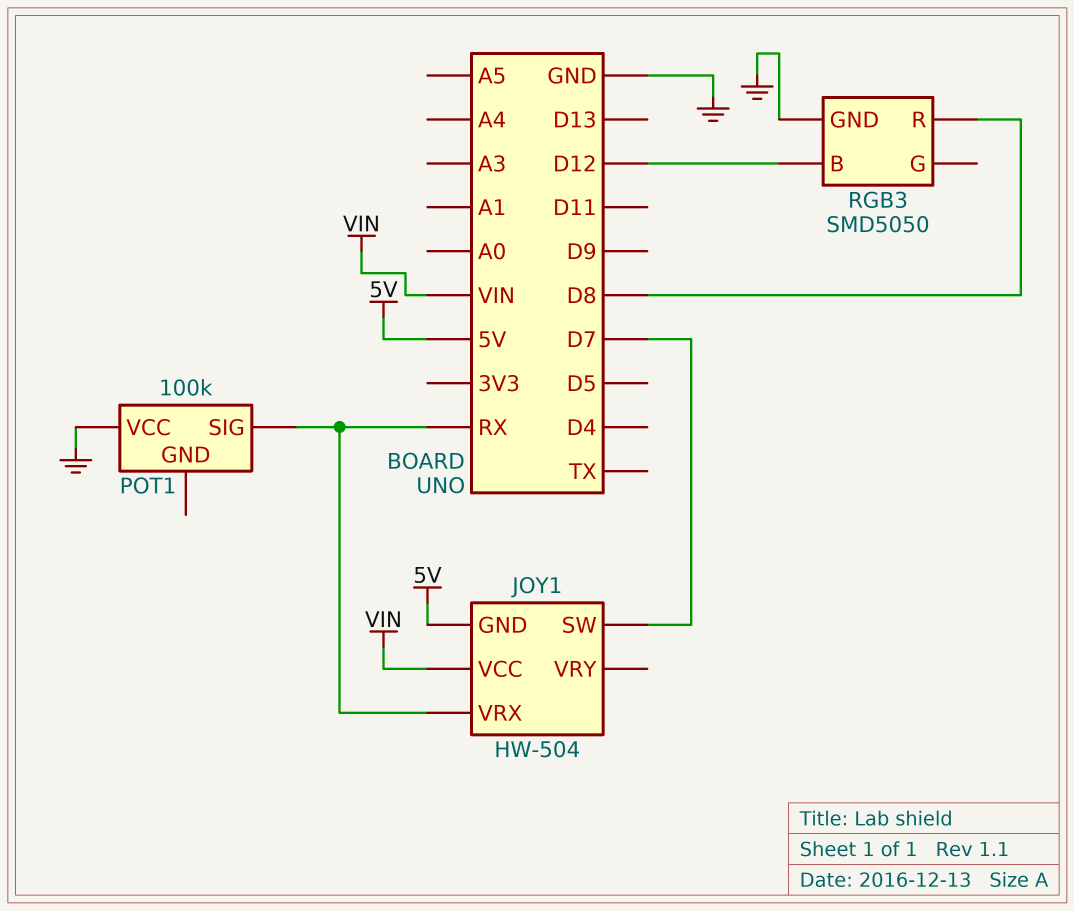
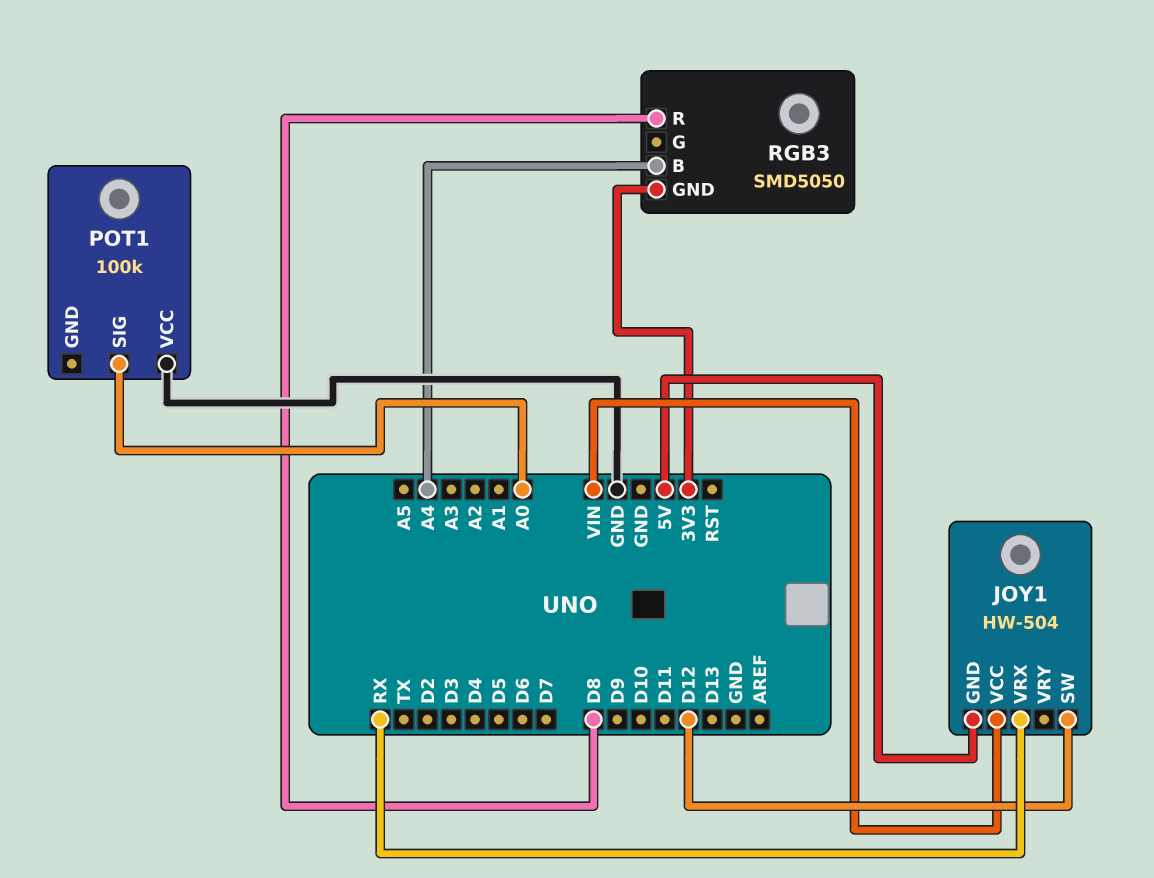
JOY1 pin SW: D7 -> D12
POT1 pin SIG: RX -> A0
RGB3 pin B: D12 -> A4
RGB3 pin GND: GND -> 3V3

